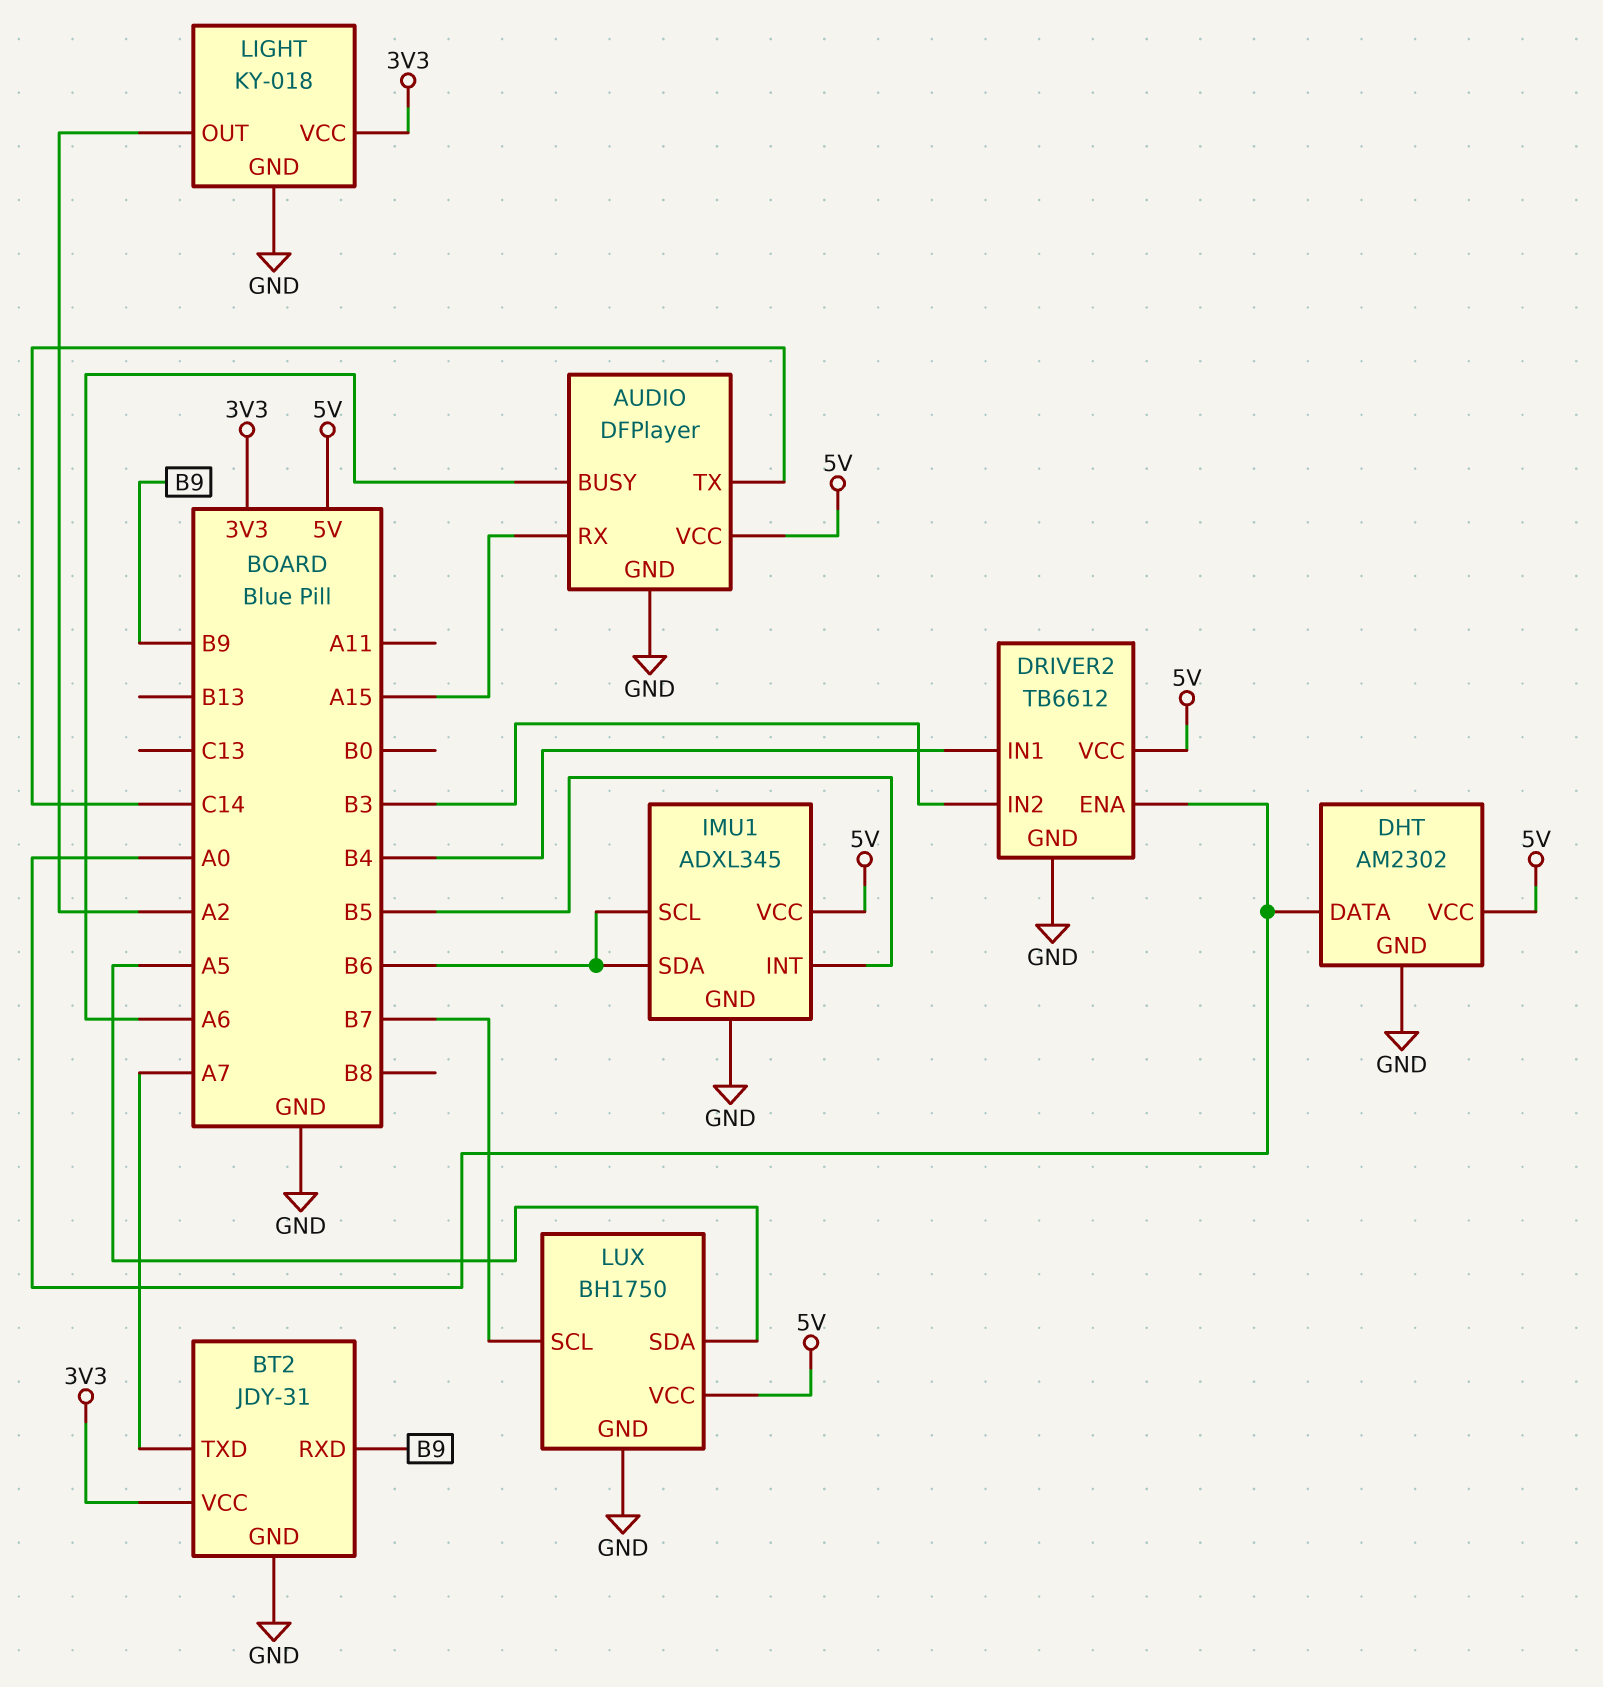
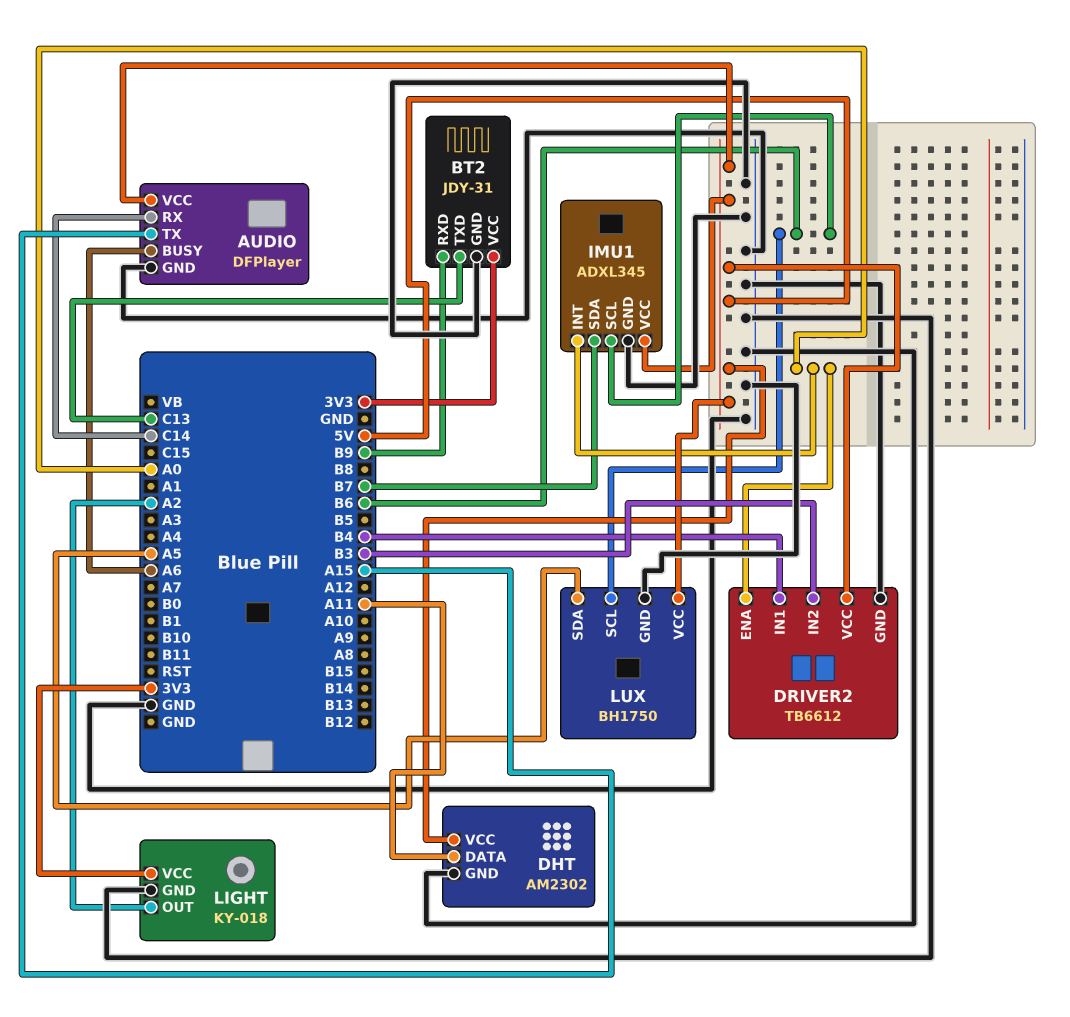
AUDIO pin RX: A15 -> C14
AUDIO pin TX: C14 -> A15
BT2 pin TXD: A7 -> C13
DHT pin DATA: A0 -> A11
IMU1 pin INT: B5 -> A0
IMU1 pin SDA: B6 -> B7
LUX pin SCL: B7 -> B6

